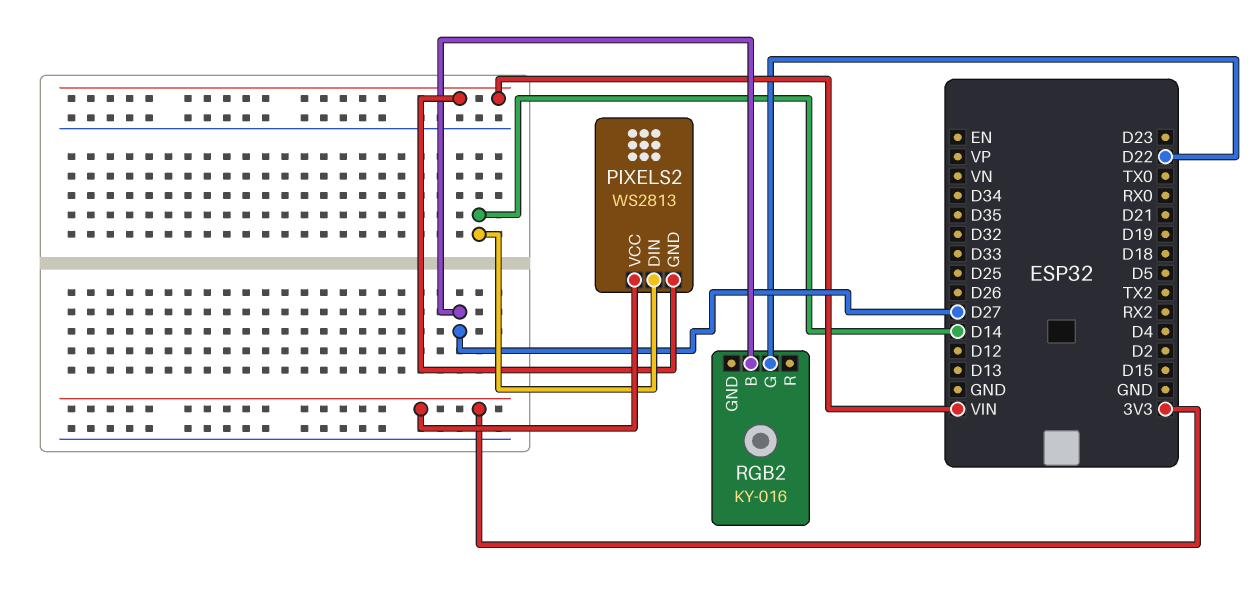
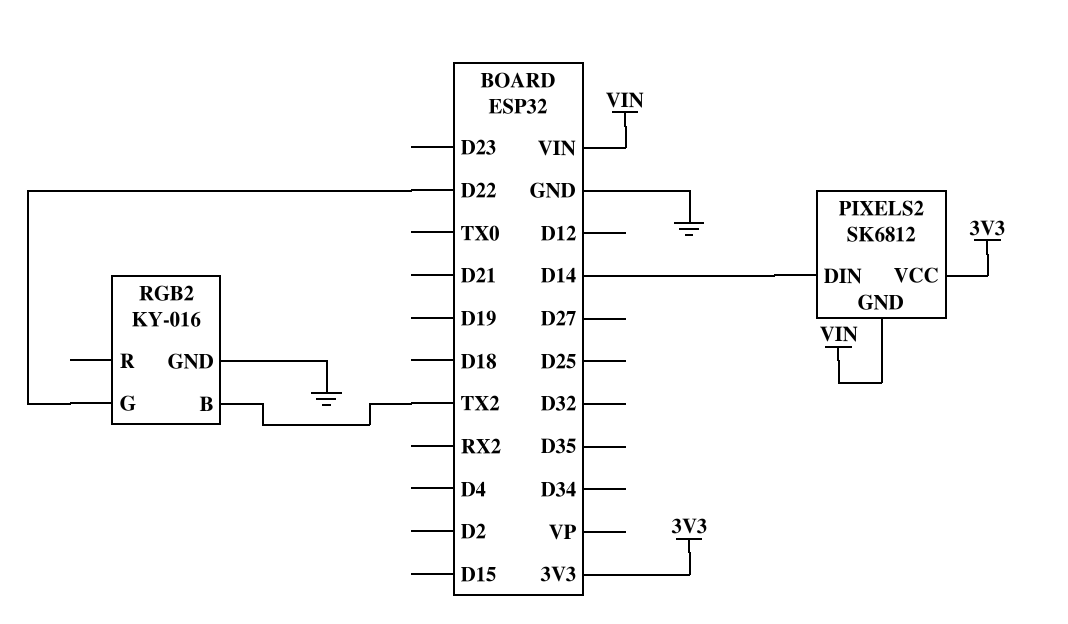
PIXELS2: WS2813 -> SK6812
RGB2 pin B: D27 -> TX2
RGB2 pin GND: none -> GND

